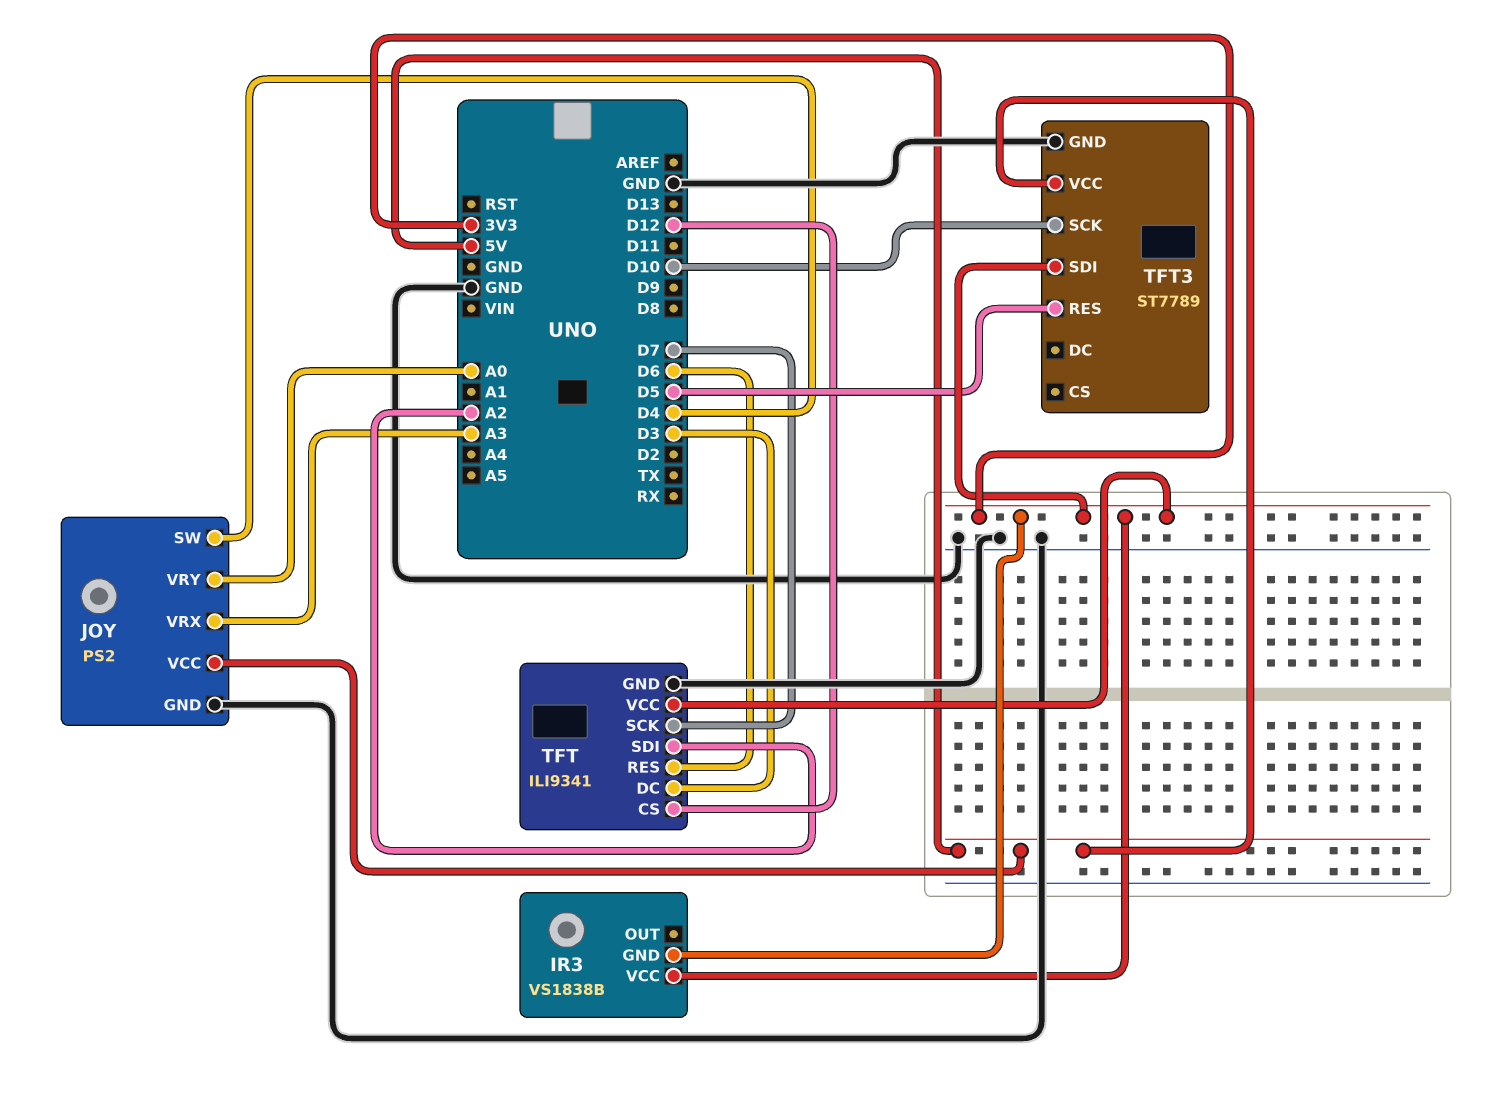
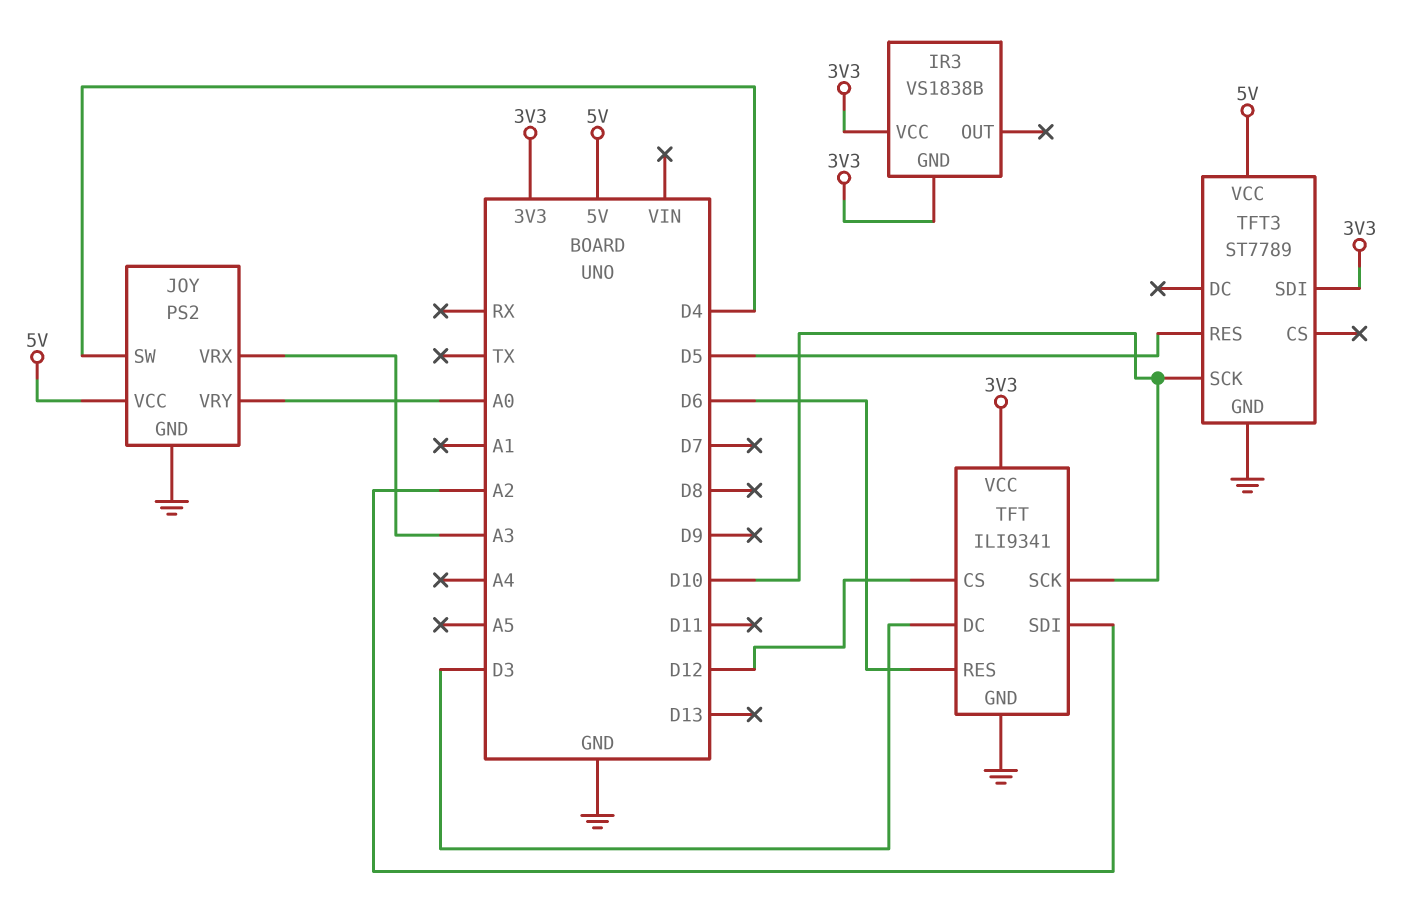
TFT pin SCK: D7 -> D10

